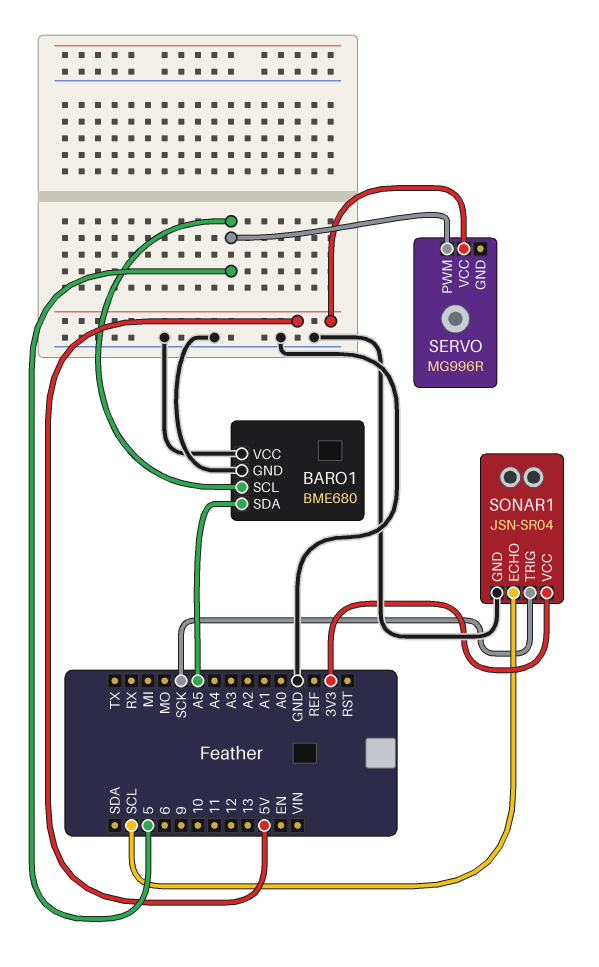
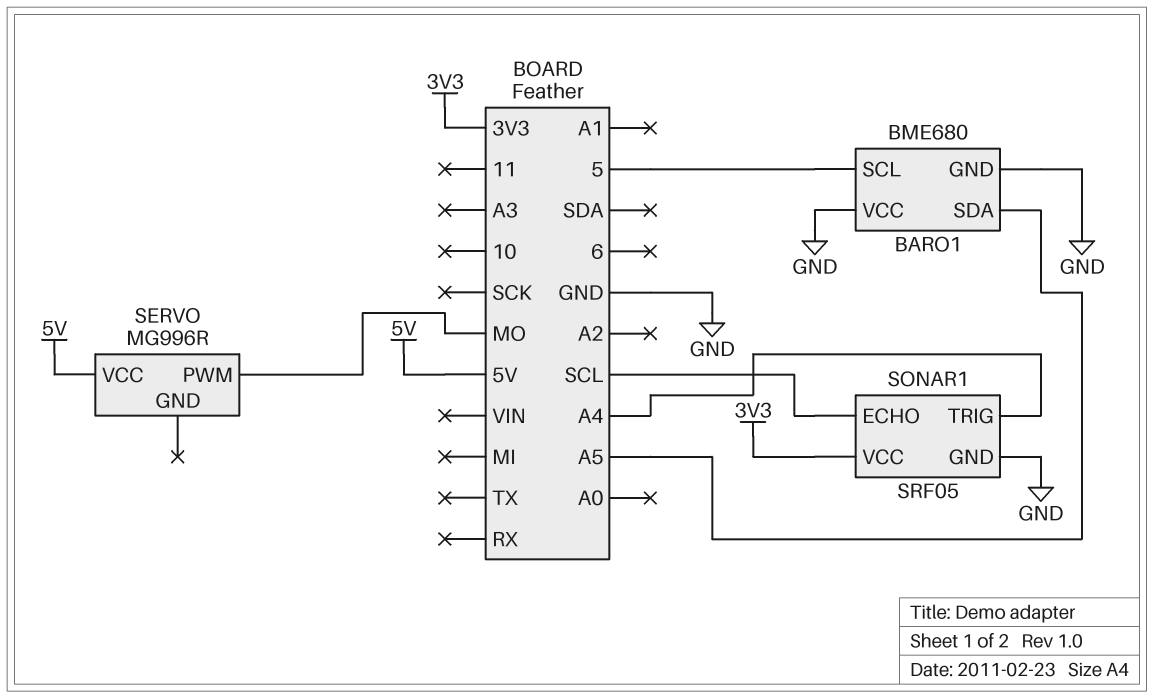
SERVO pin PWM: 5 -> MO
SONAR1: JSN-SR04 -> SRF05
SONAR1 pin TRIG: SCK -> A4

